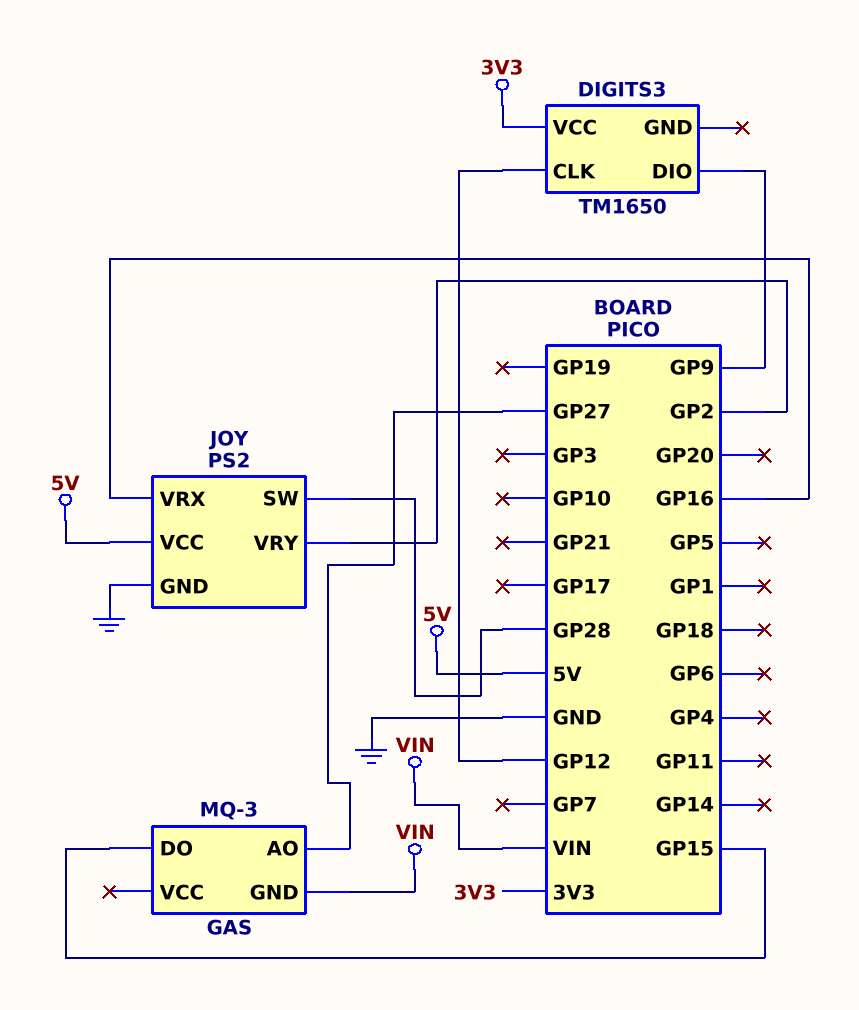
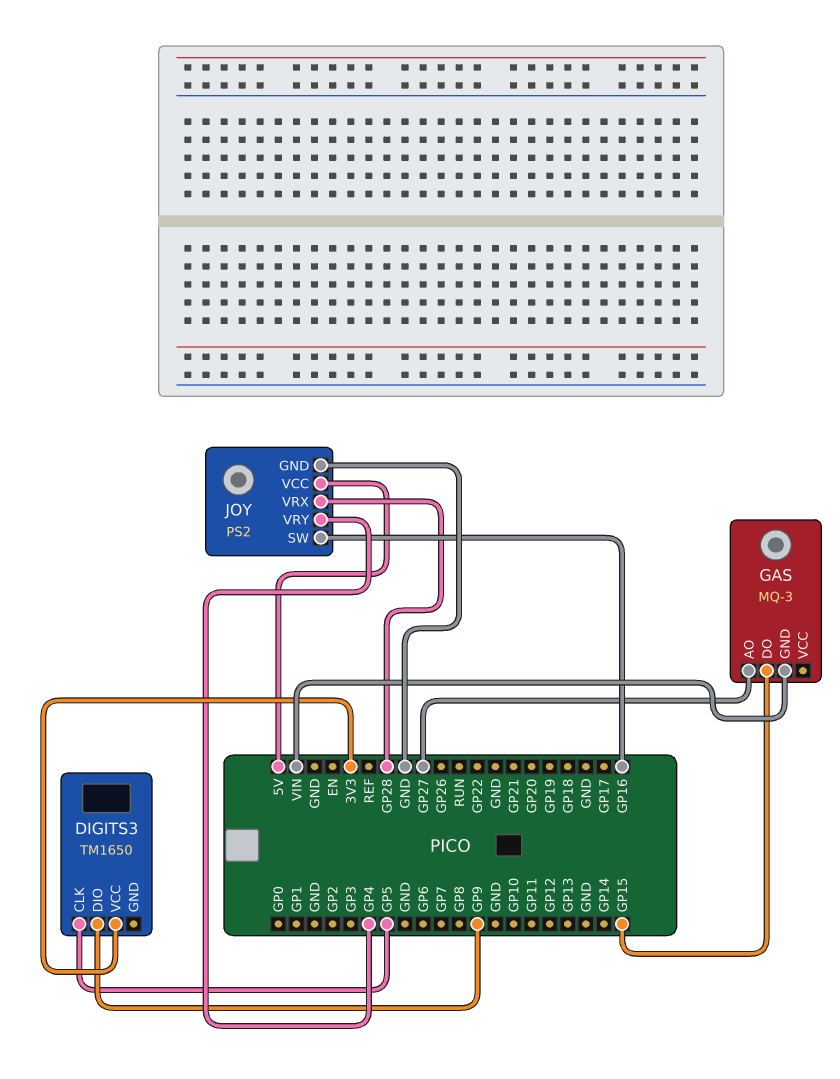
DIGITS3 pin CLK: GP12 -> GP5
JOY pin SW: GP28 -> GP16
JOY pin VRX: GP16 -> GP28
JOY pin VRY: GP2 -> GP4

